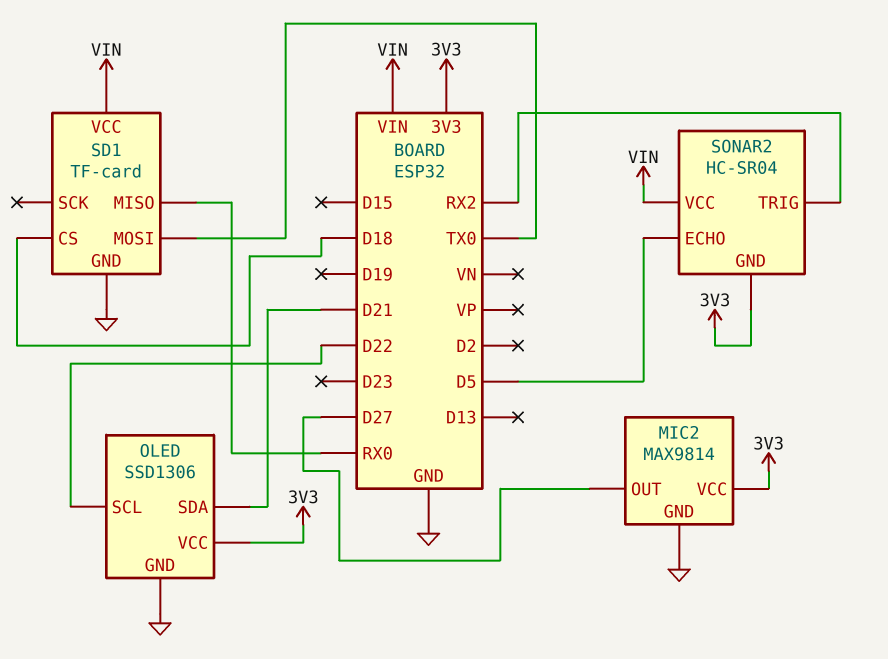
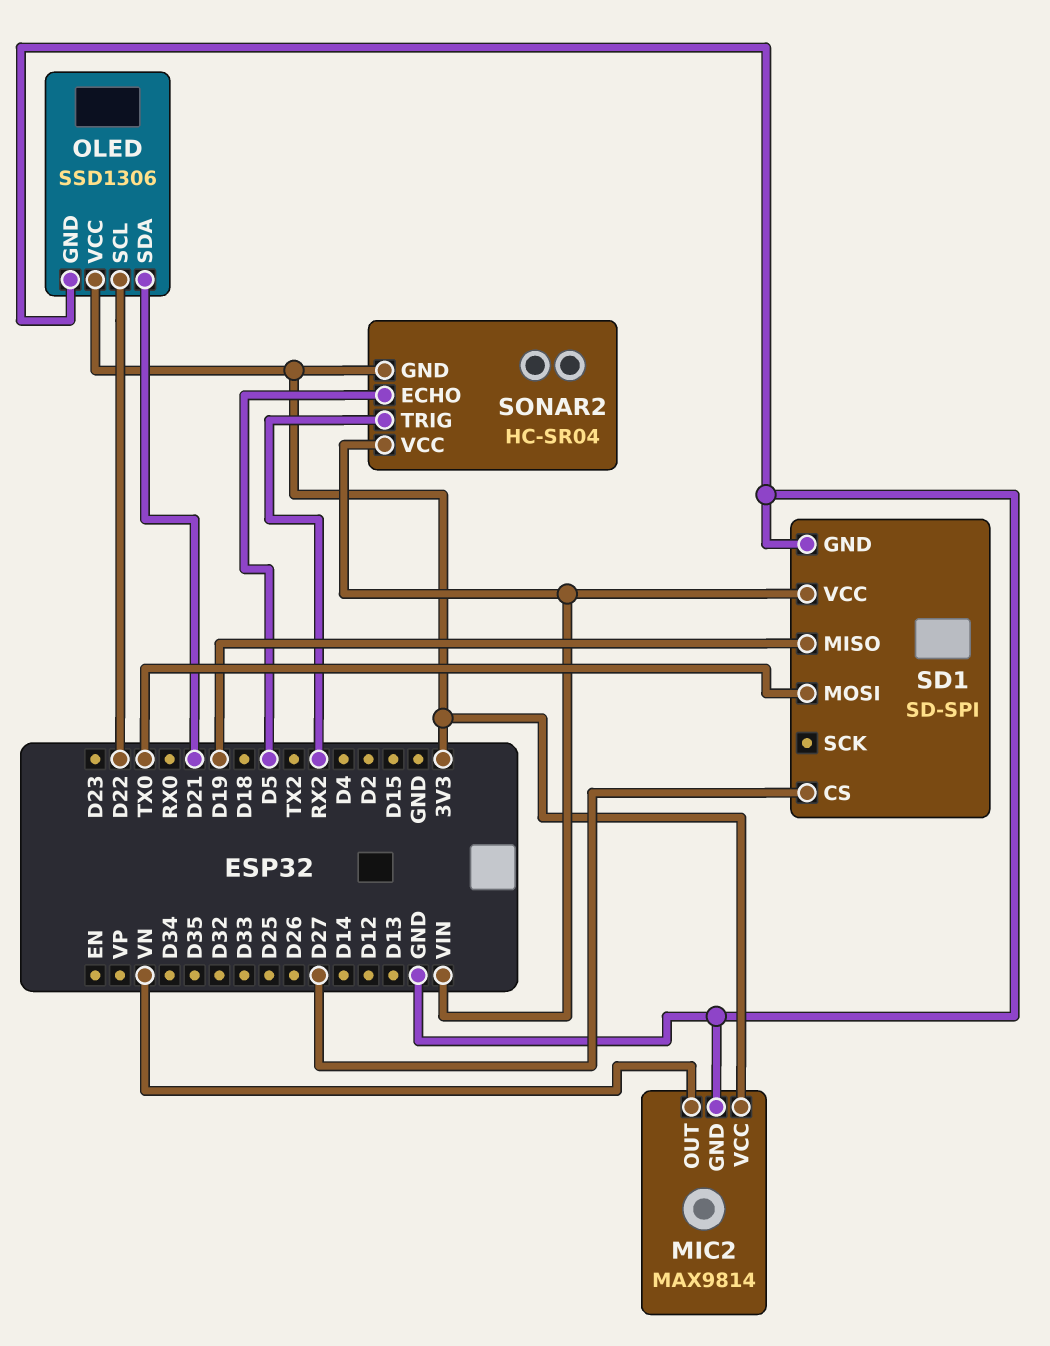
MIC2 pin OUT: D27 -> VN
SD1: TF-card -> SD-SPI
SD1 pin CS: D18 -> D27
SD1 pin MISO: RX0 -> D19

